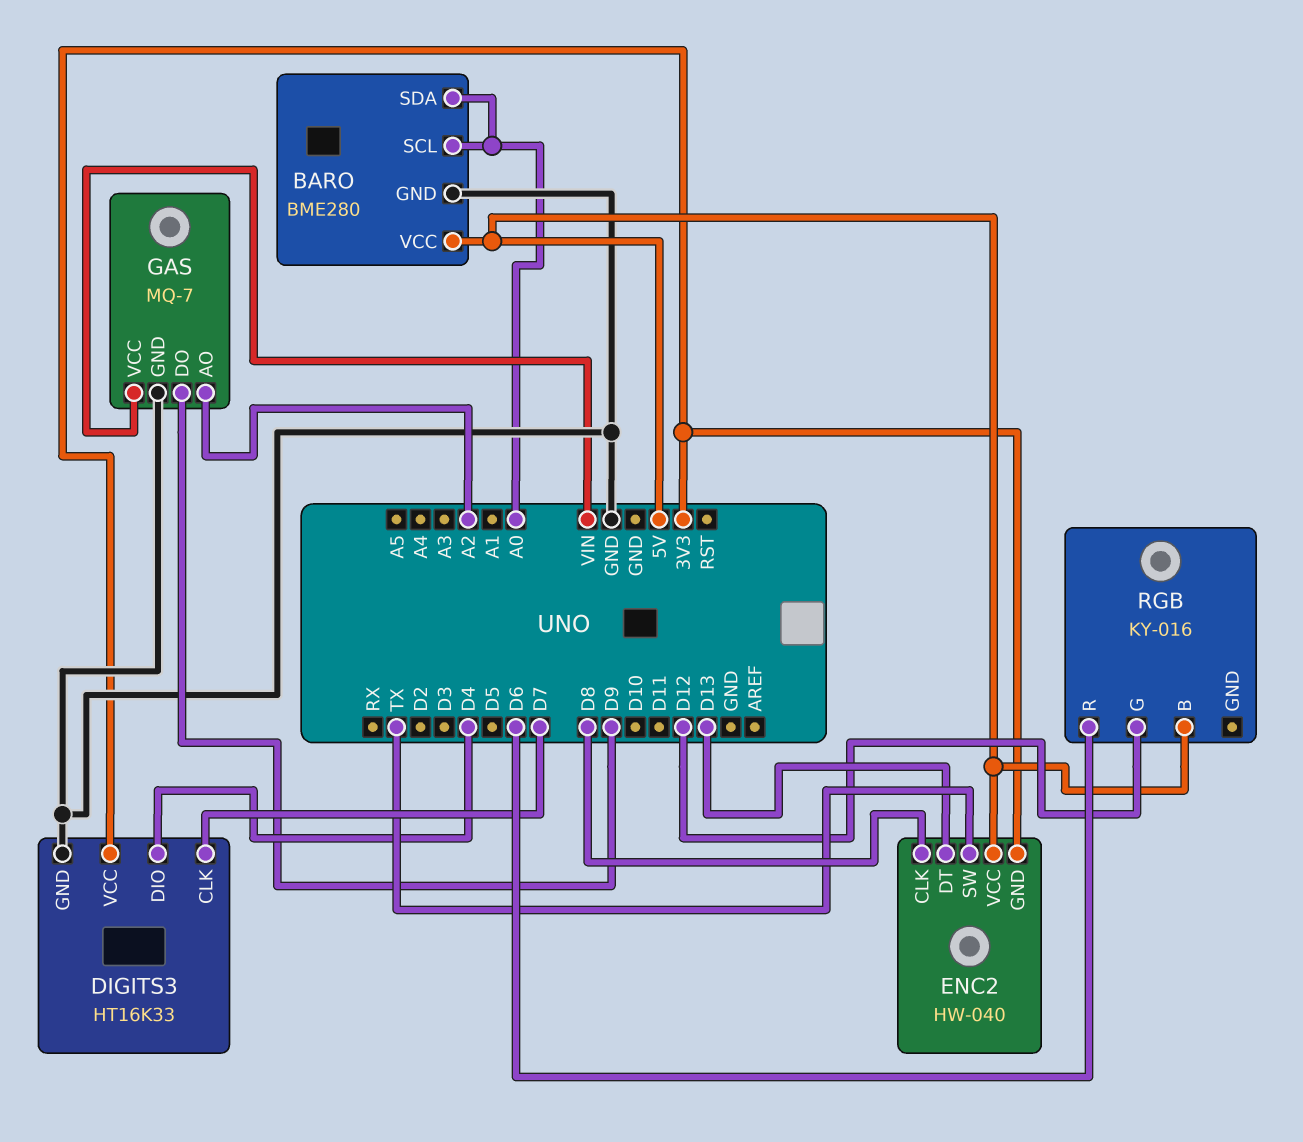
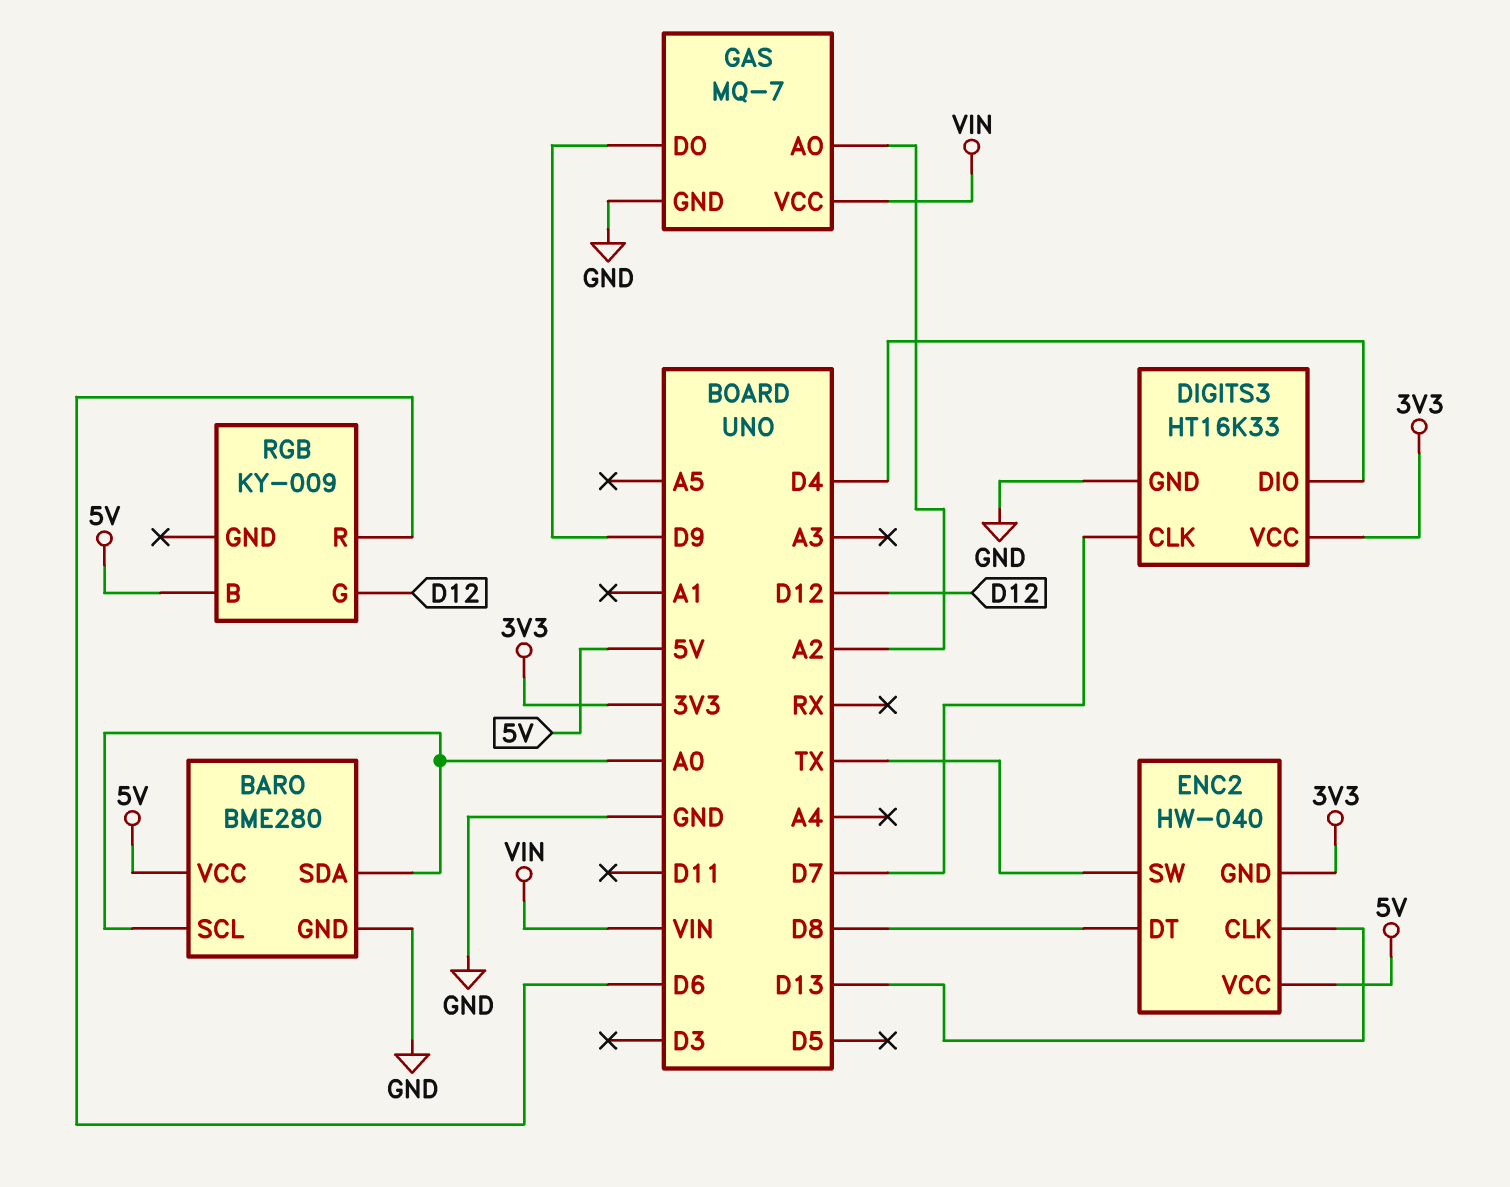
ENC2 pin CLK: D8 -> D13
ENC2 pin DT: D13 -> D8
RGB: KY-016 -> KY-009

